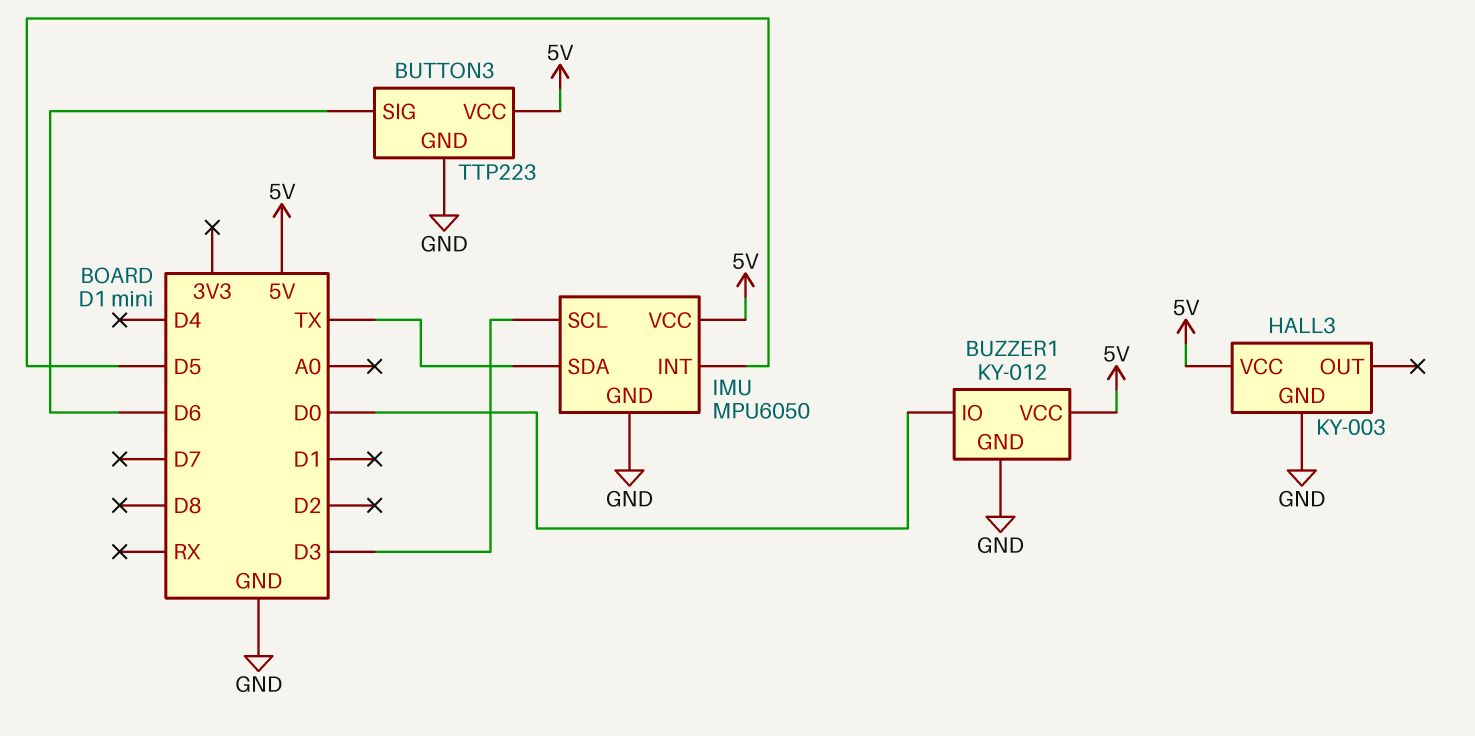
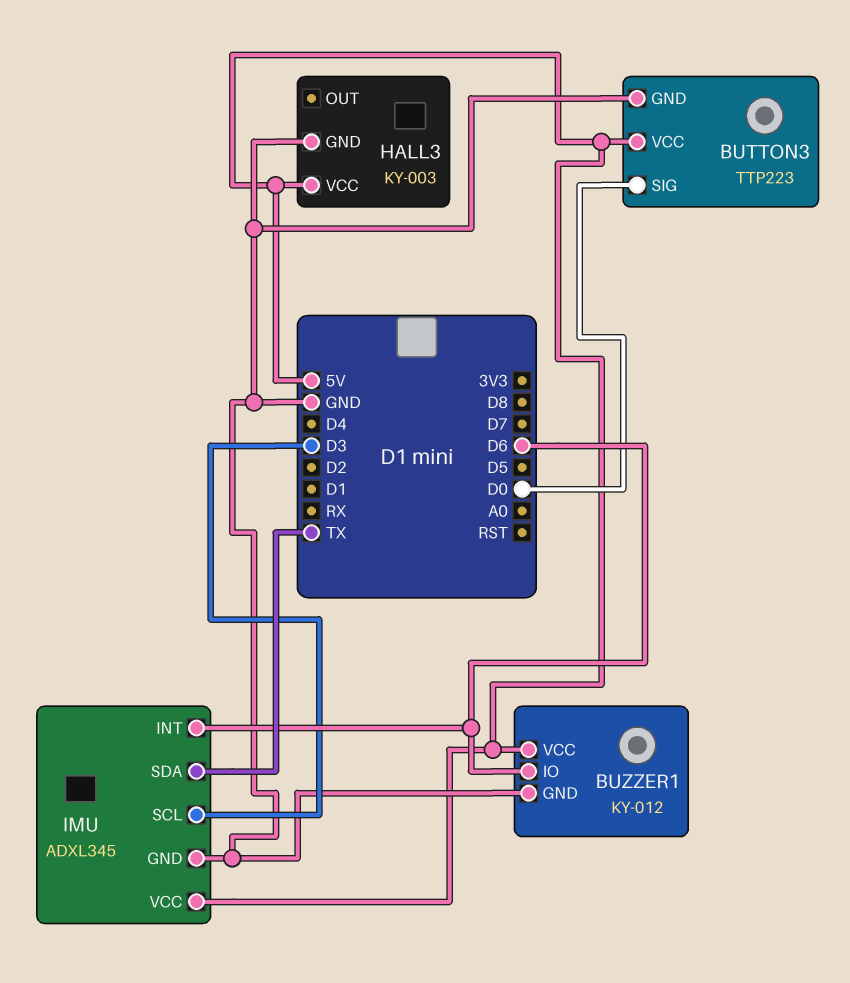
BUTTON3 pin SIG: D6 -> D0
BUZZER1 pin IO: D0 -> D6
IMU: MPU6050 -> ADXL345
IMU pin INT: D5 -> D6

